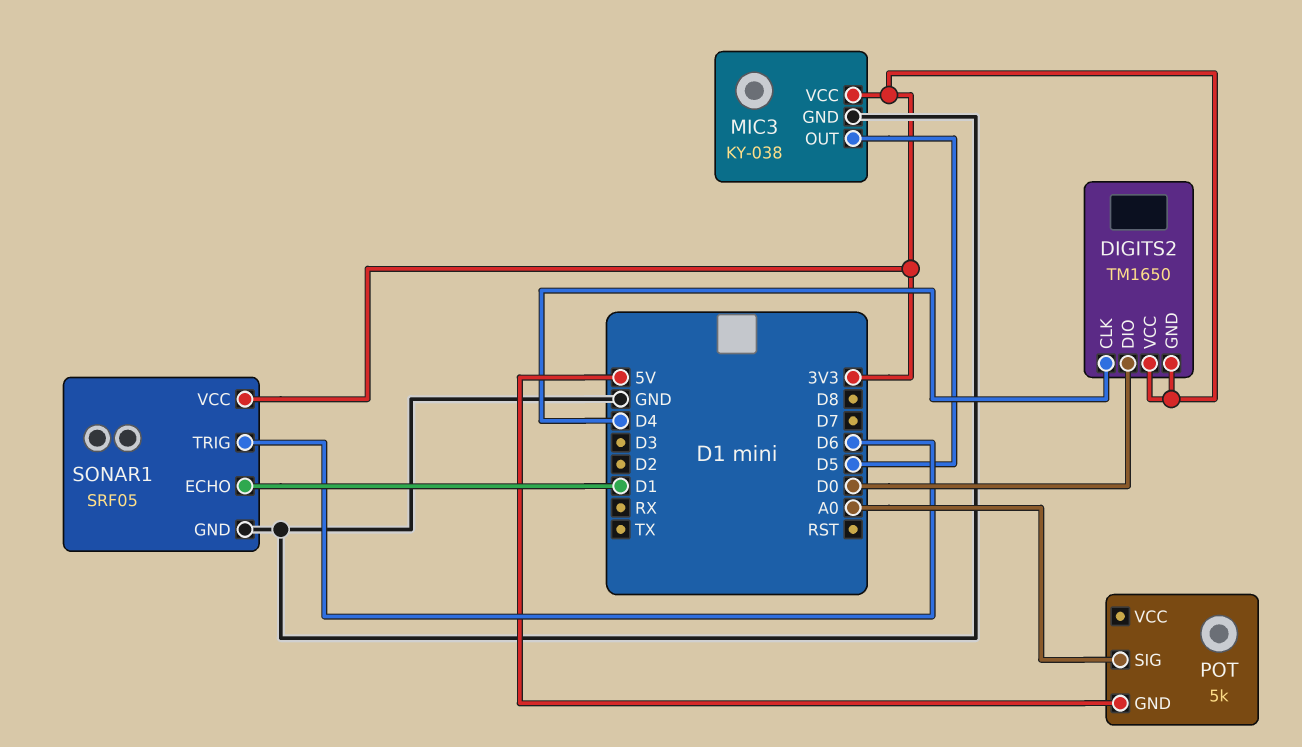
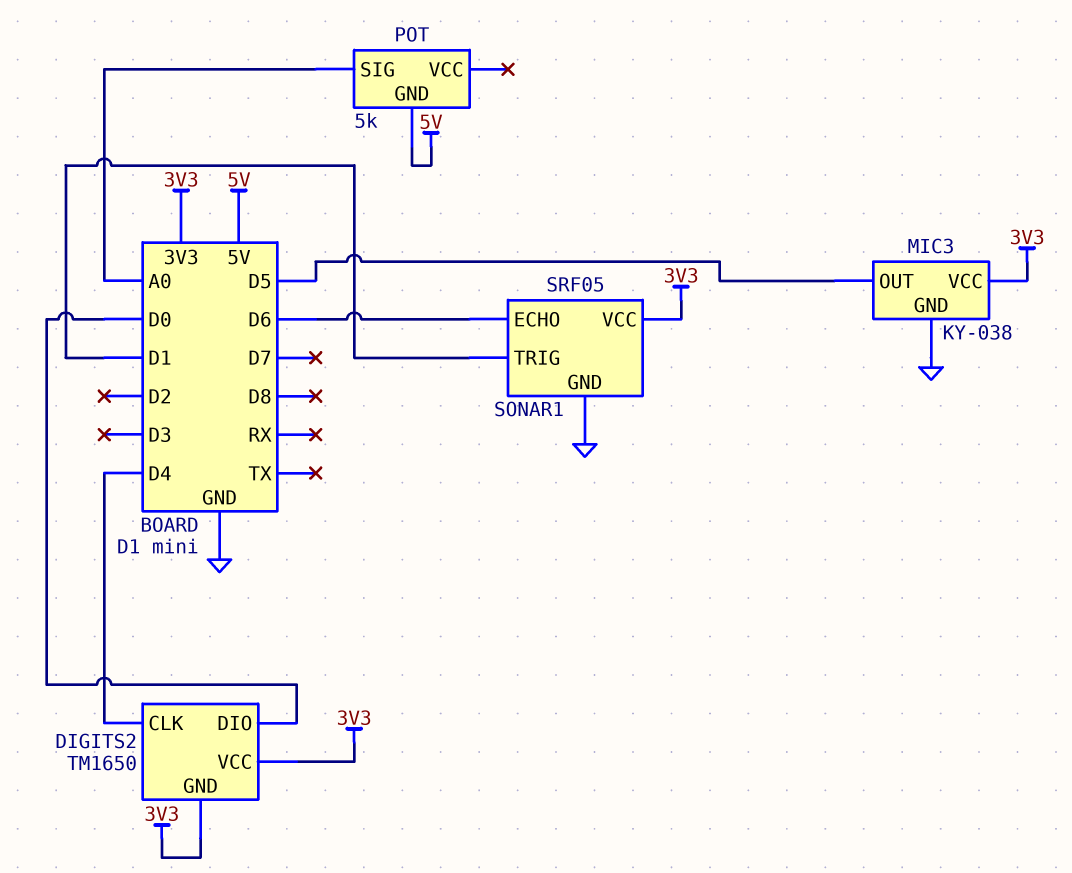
SONAR1 pin ECHO: D1 -> D6
SONAR1 pin TRIG: D6 -> D1

